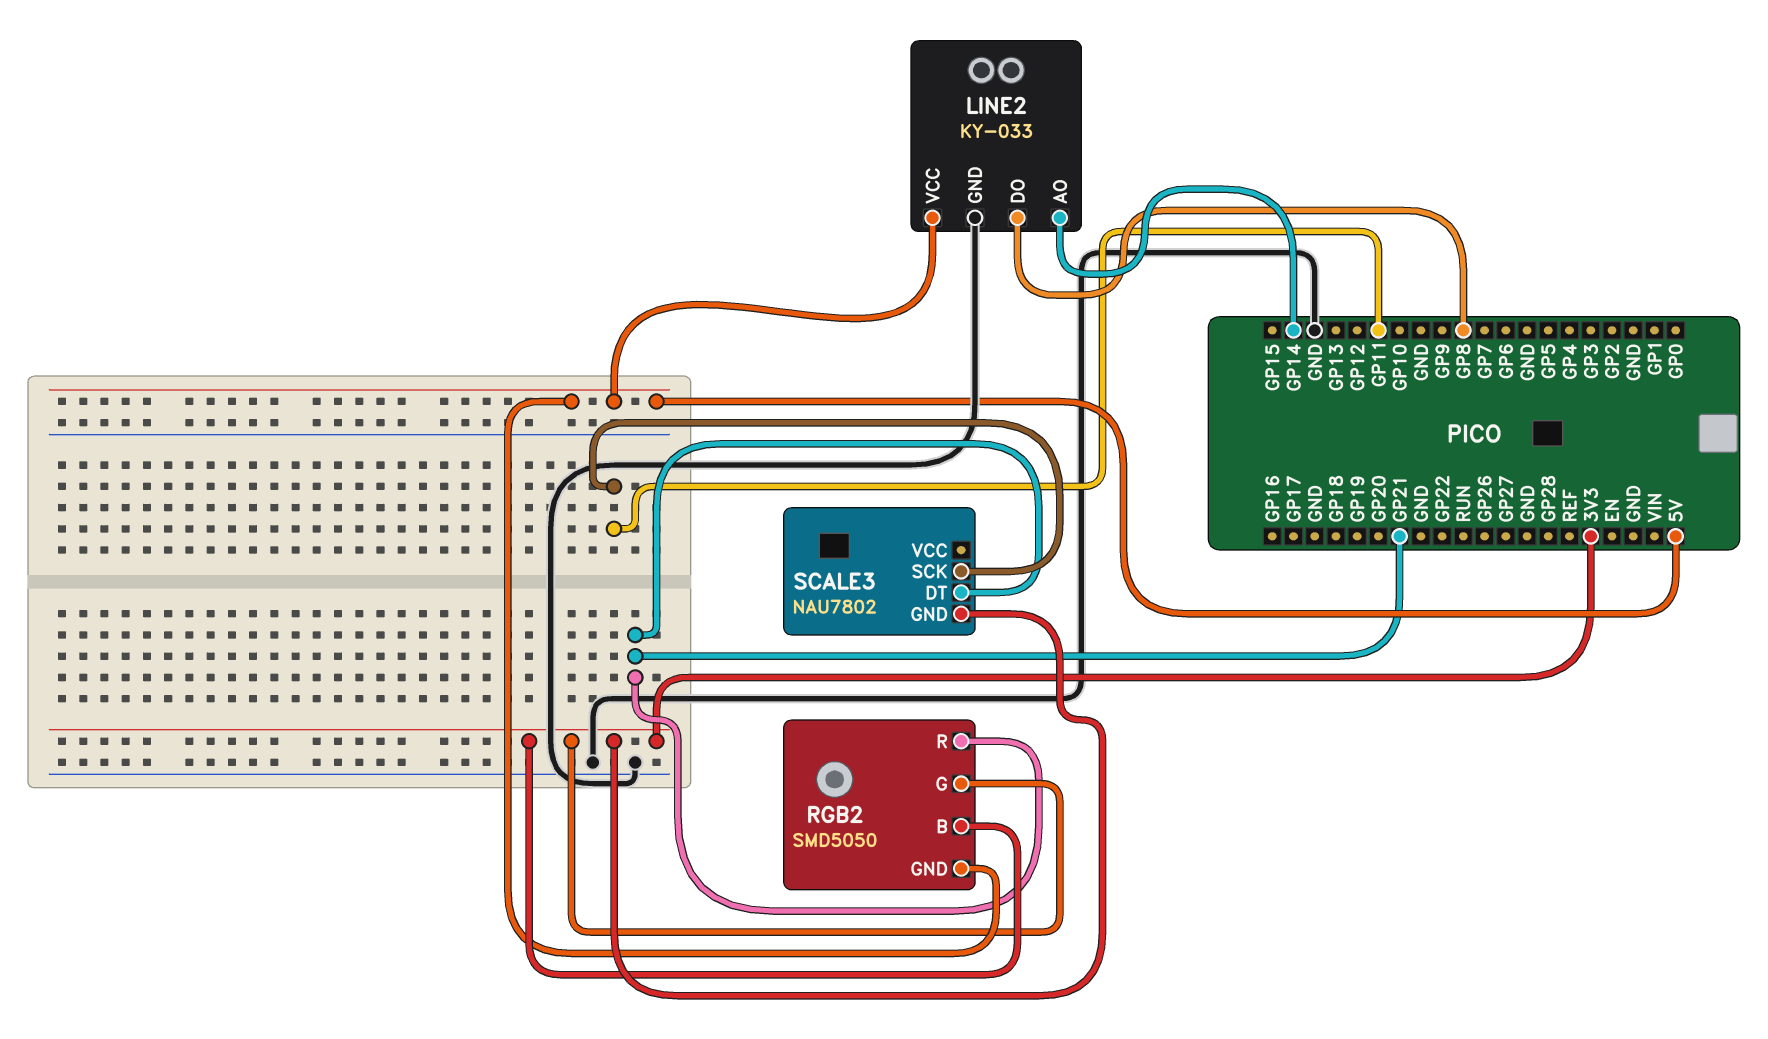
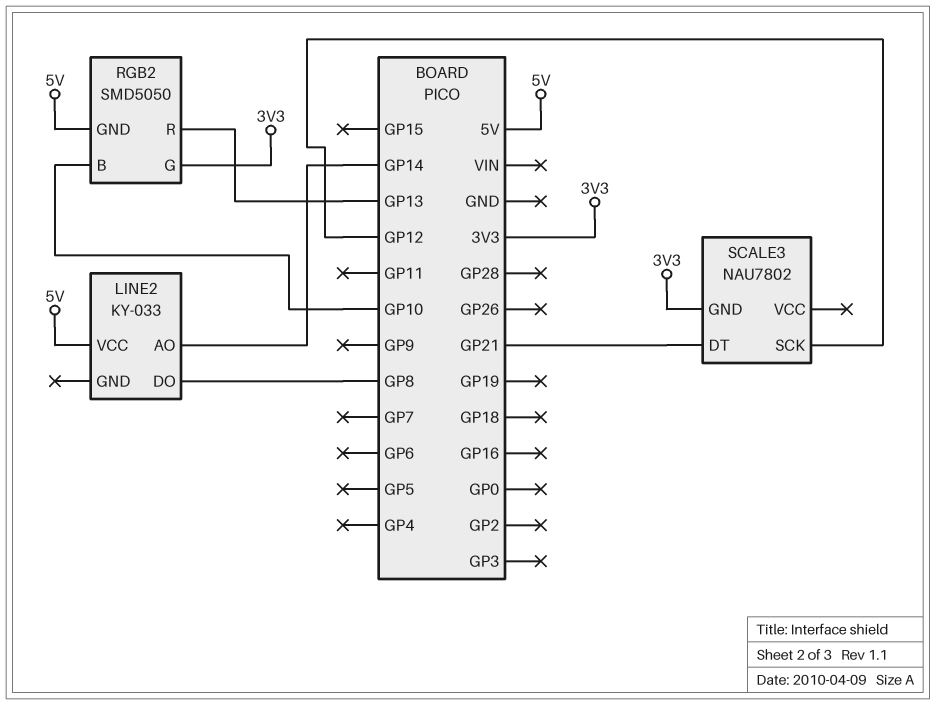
LINE2 pin GND: GND -> none
RGB2 pin B: 3V3 -> GP10
RGB2 pin R: GP21 -> GP13
SCALE3 pin SCK: GP11 -> GP12

